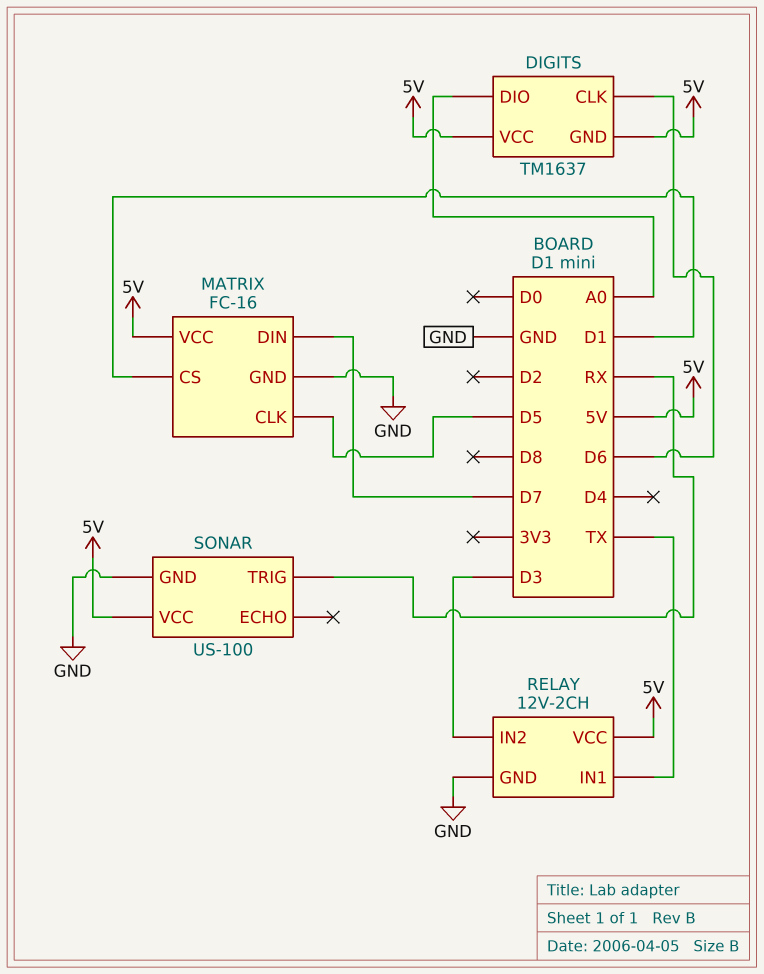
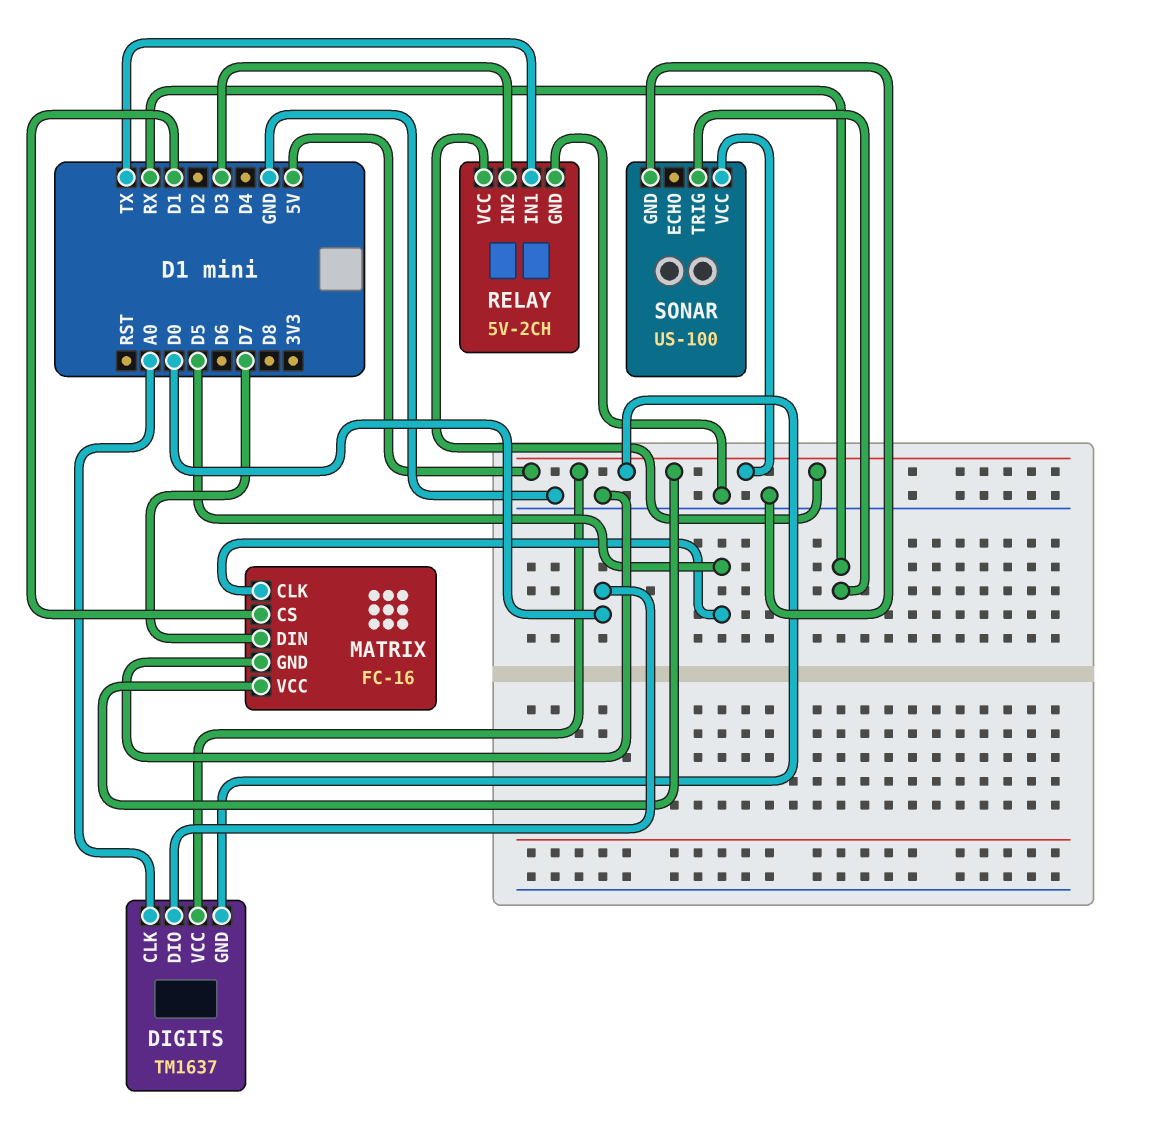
DIGITS pin CLK: D6 -> A0
DIGITS pin DIO: A0 -> D0
RELAY: 12V-2CH -> 5V-2CH

